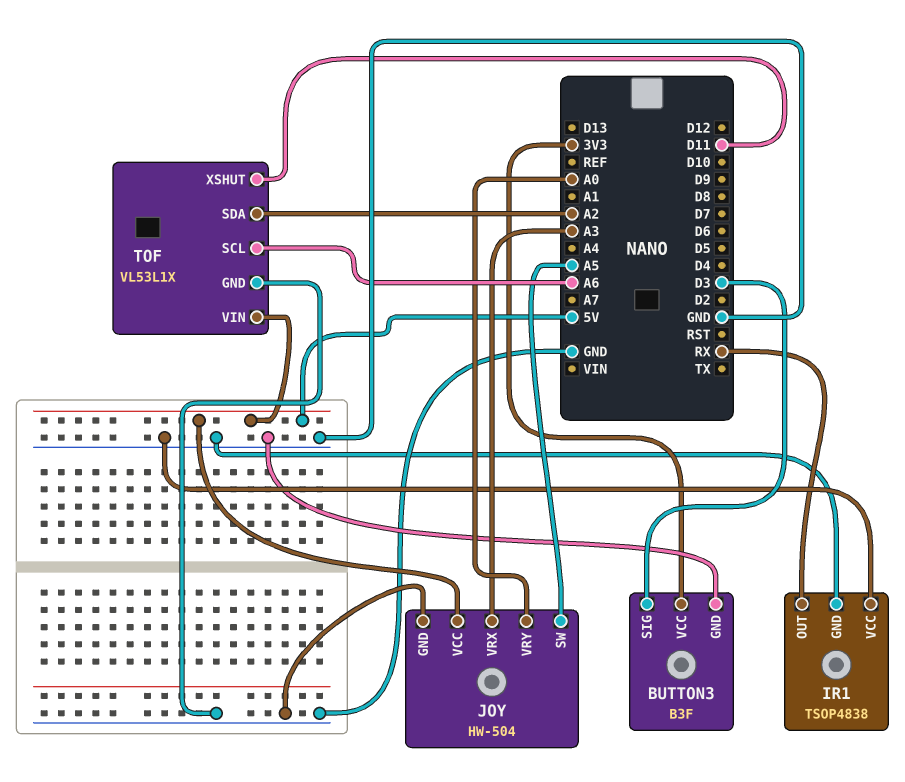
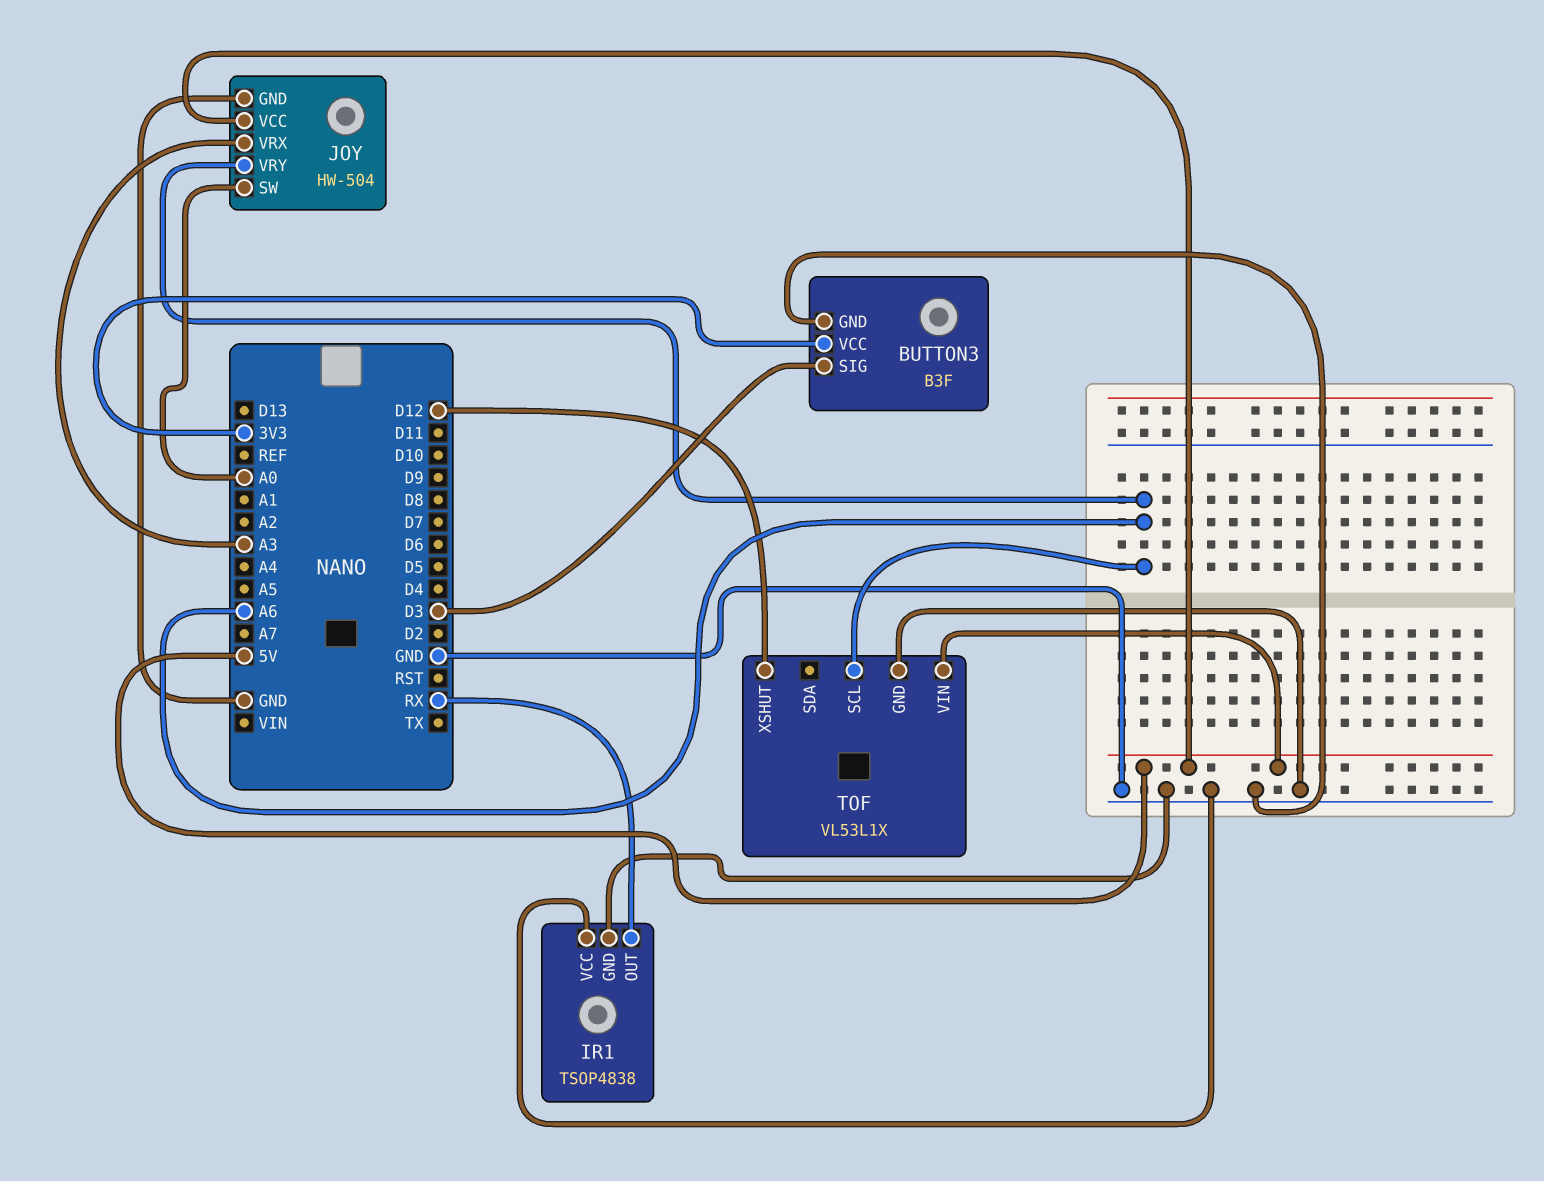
JOY pin SW: A5 -> A0
JOY pin VRY: A0 -> A6
TOF pin SDA: A2 -> none
TOF pin XSHUT: D11 -> D12

